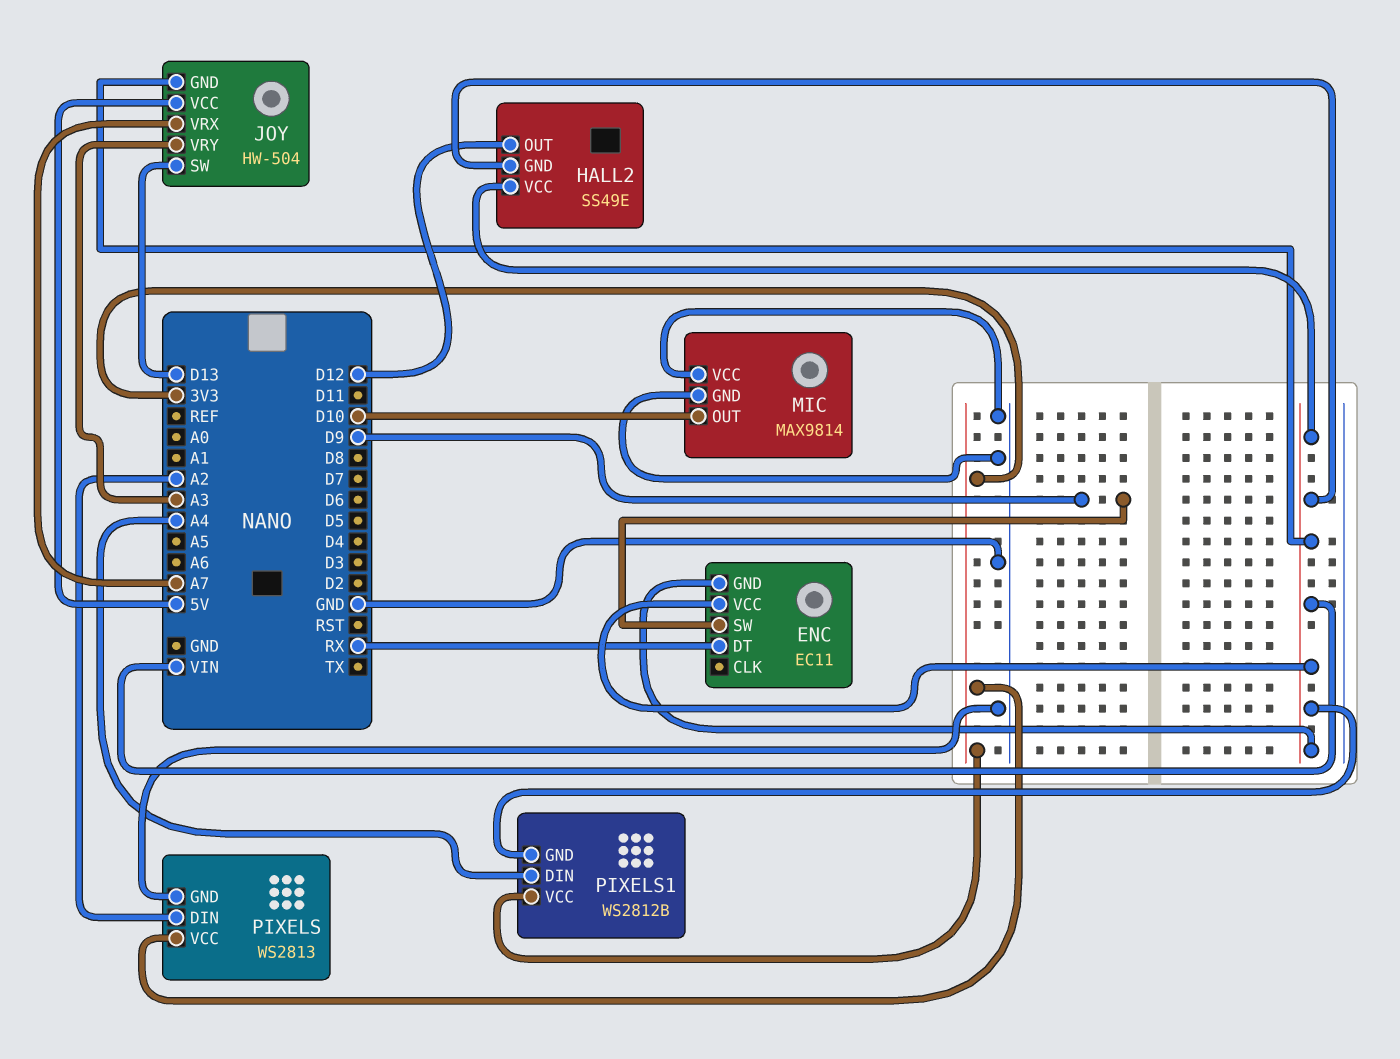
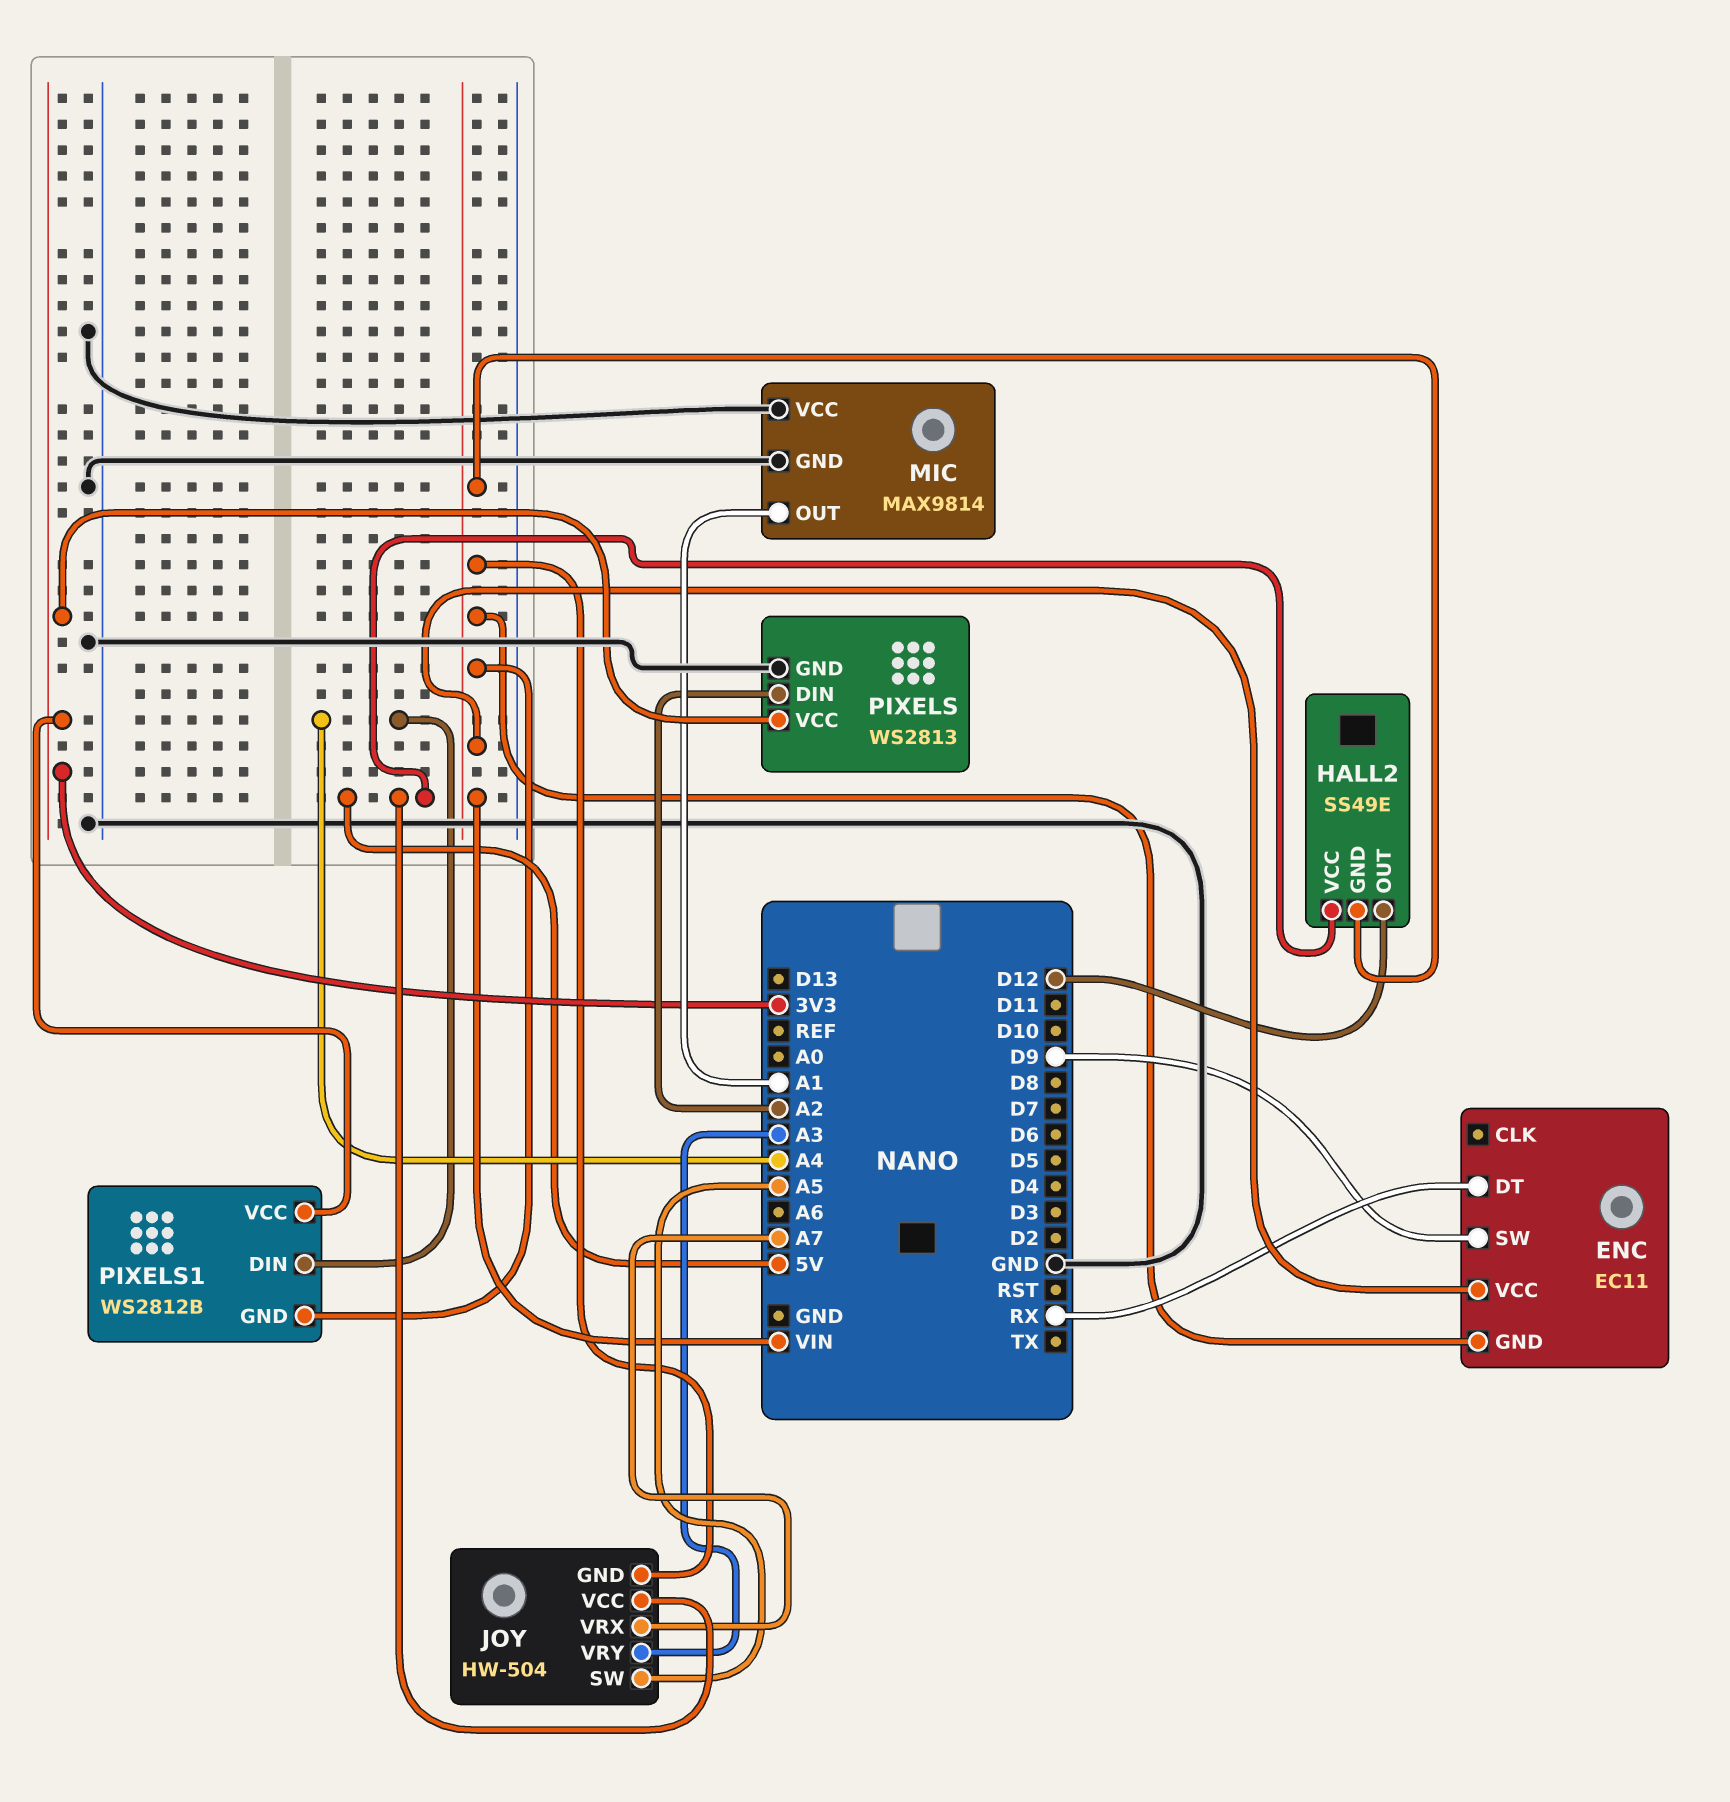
HALL2 pin VCC: VIN -> 5V
JOY pin SW: D13 -> A5
MIC pin OUT: D10 -> A1

